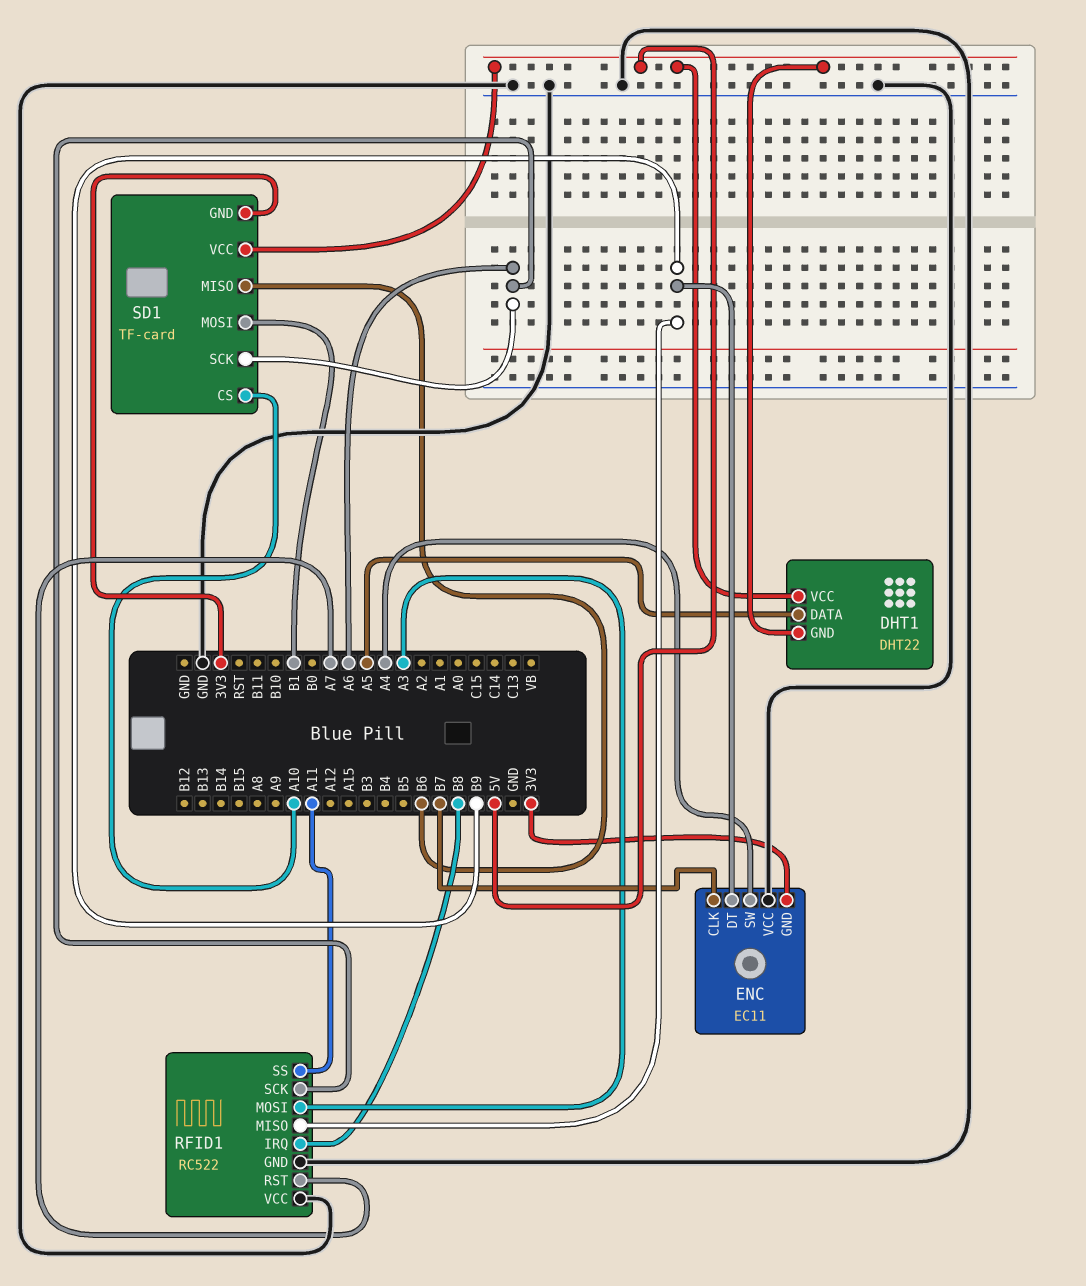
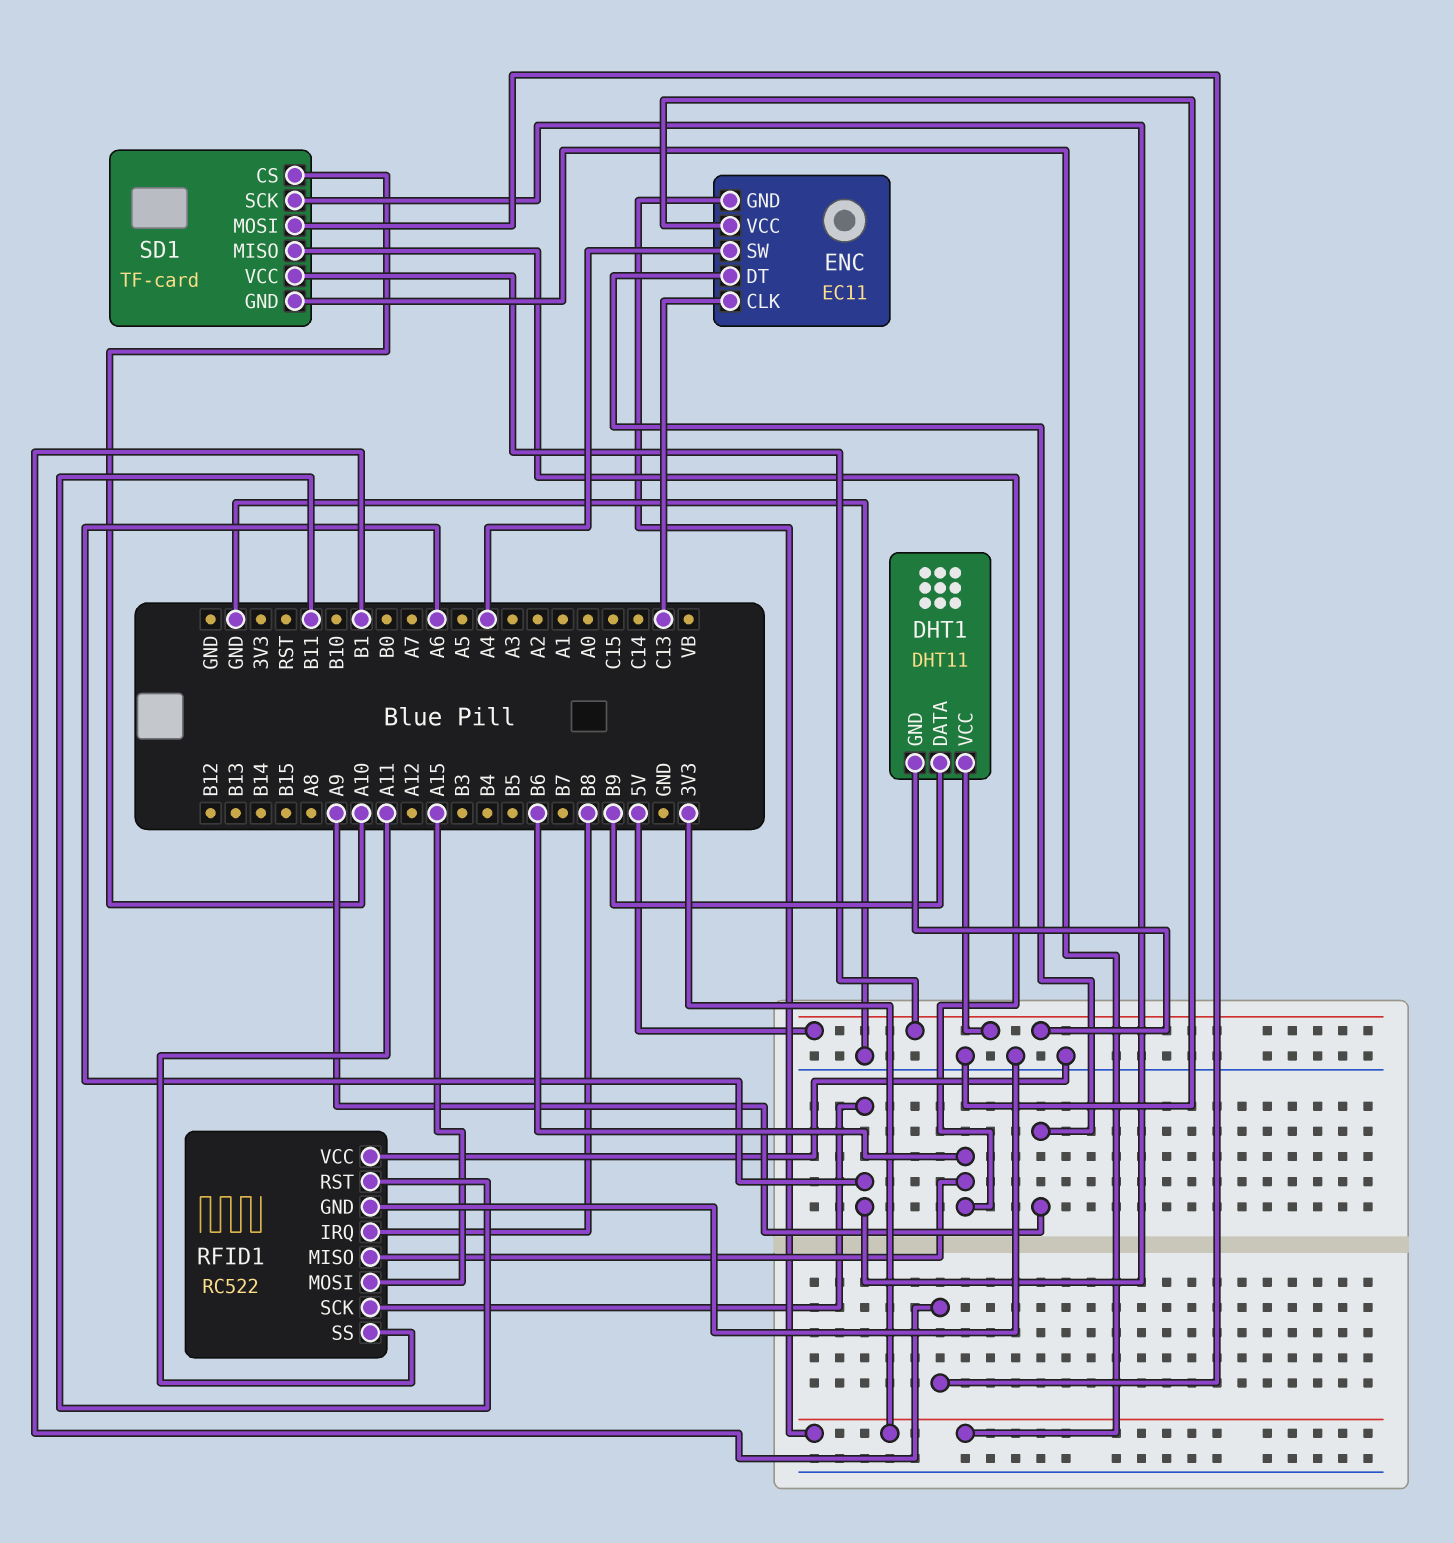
DHT1: DHT22 -> DHT11
DHT1 pin DATA: A5 -> B9
ENC pin CLK: B7 -> C13
ENC pin DT: B9 -> A9
RFID1 pin MISO: B9 -> B6
RFID1 pin MOSI: A3 -> A15
RFID1 pin RST: A7 -> B11

